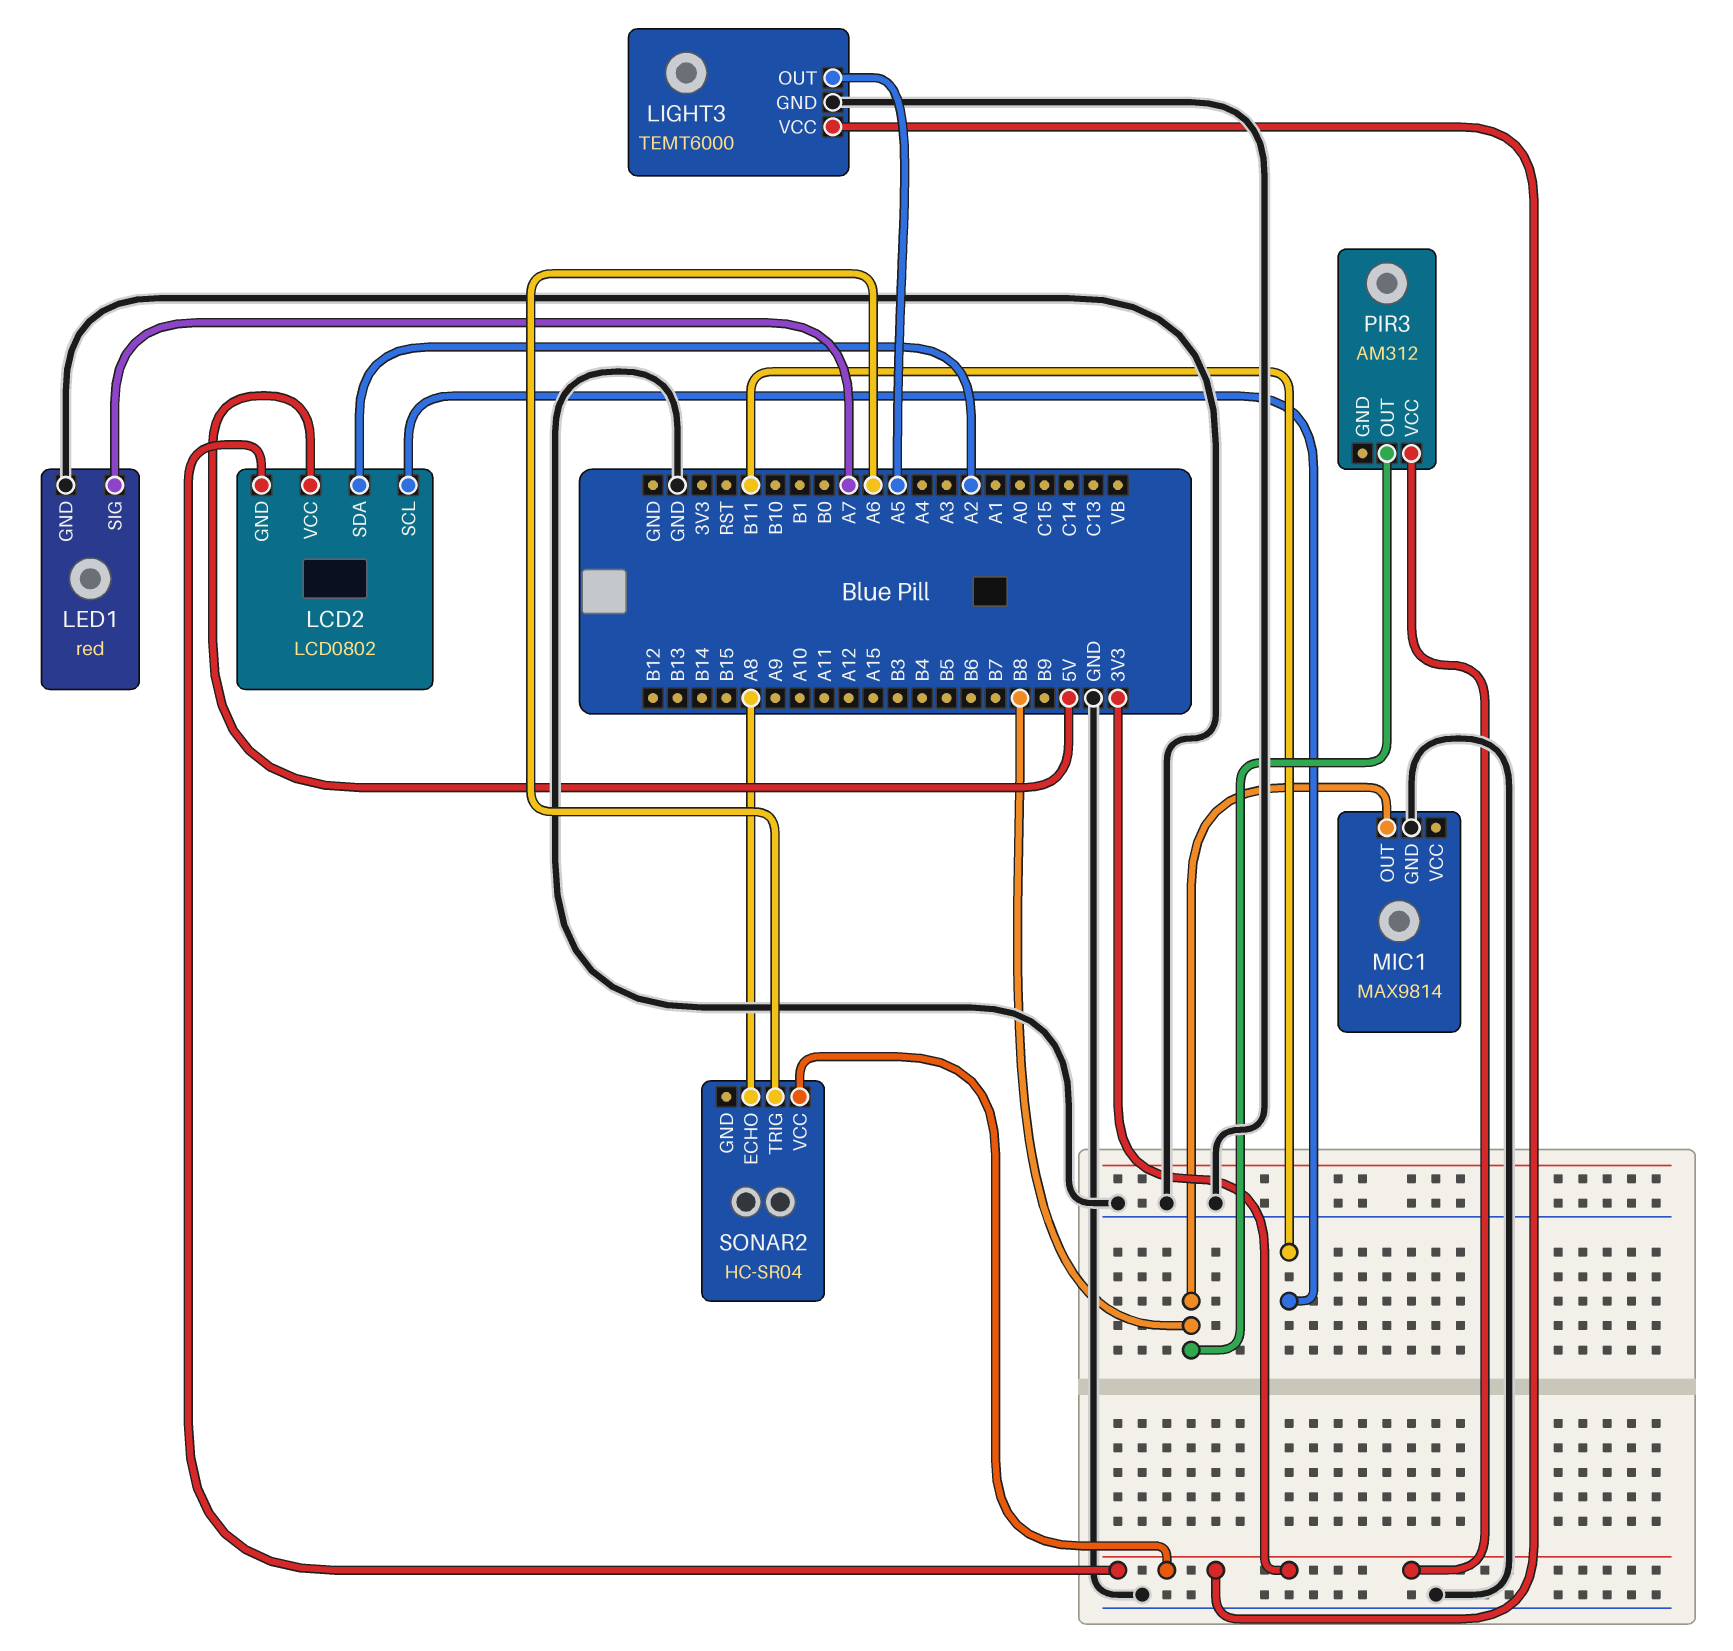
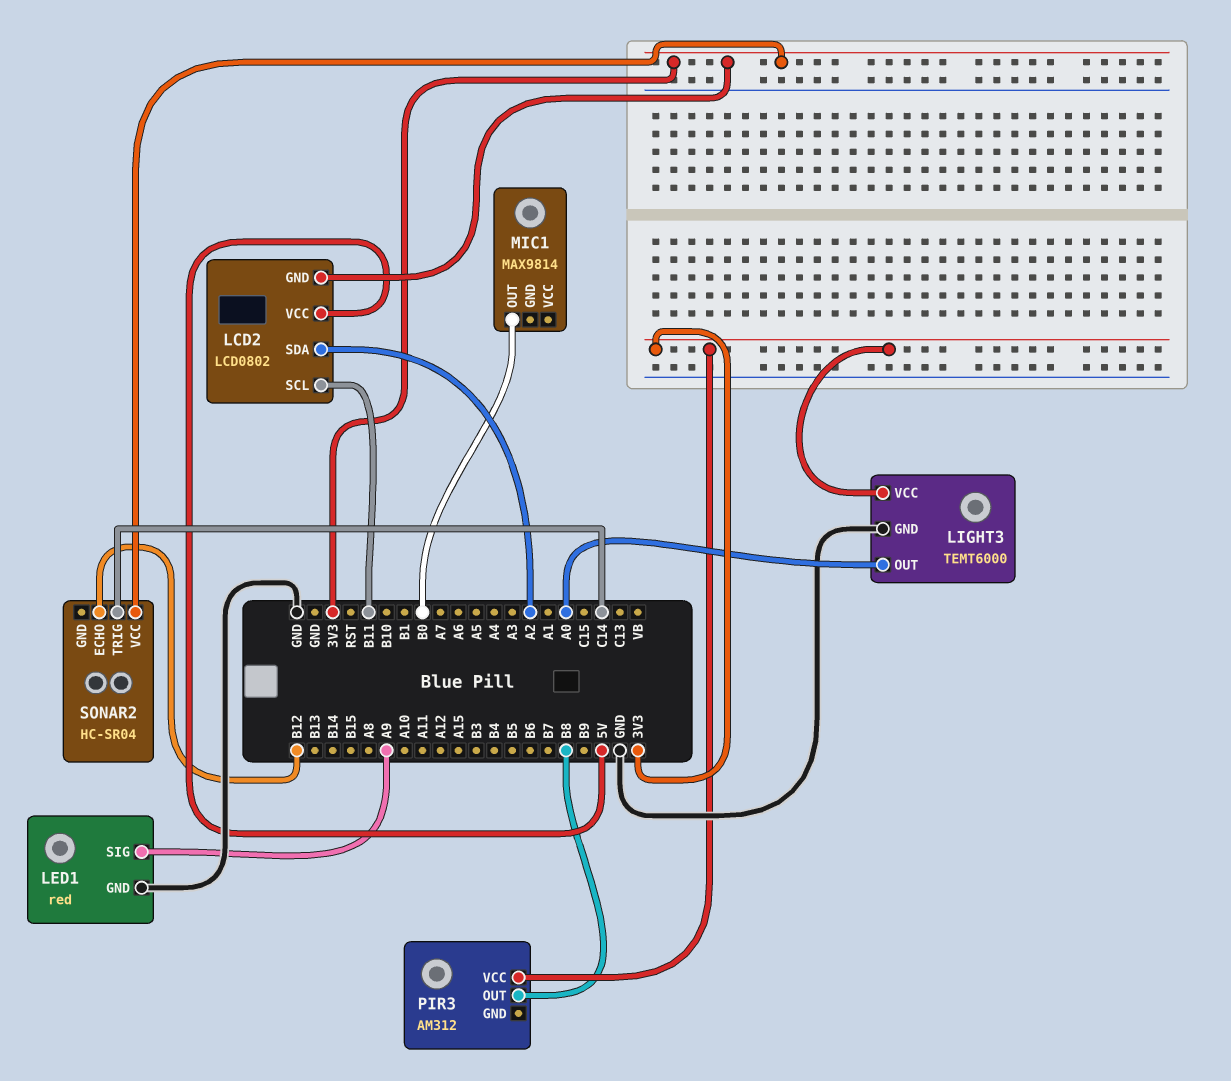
LED1 pin SIG: A7 -> A9
LIGHT3 pin OUT: A5 -> A0
MIC1 pin GND: GND -> none
MIC1 pin OUT: B8 -> B0
SONAR2 pin ECHO: A8 -> B12
SONAR2 pin TRIG: A6 -> C14

